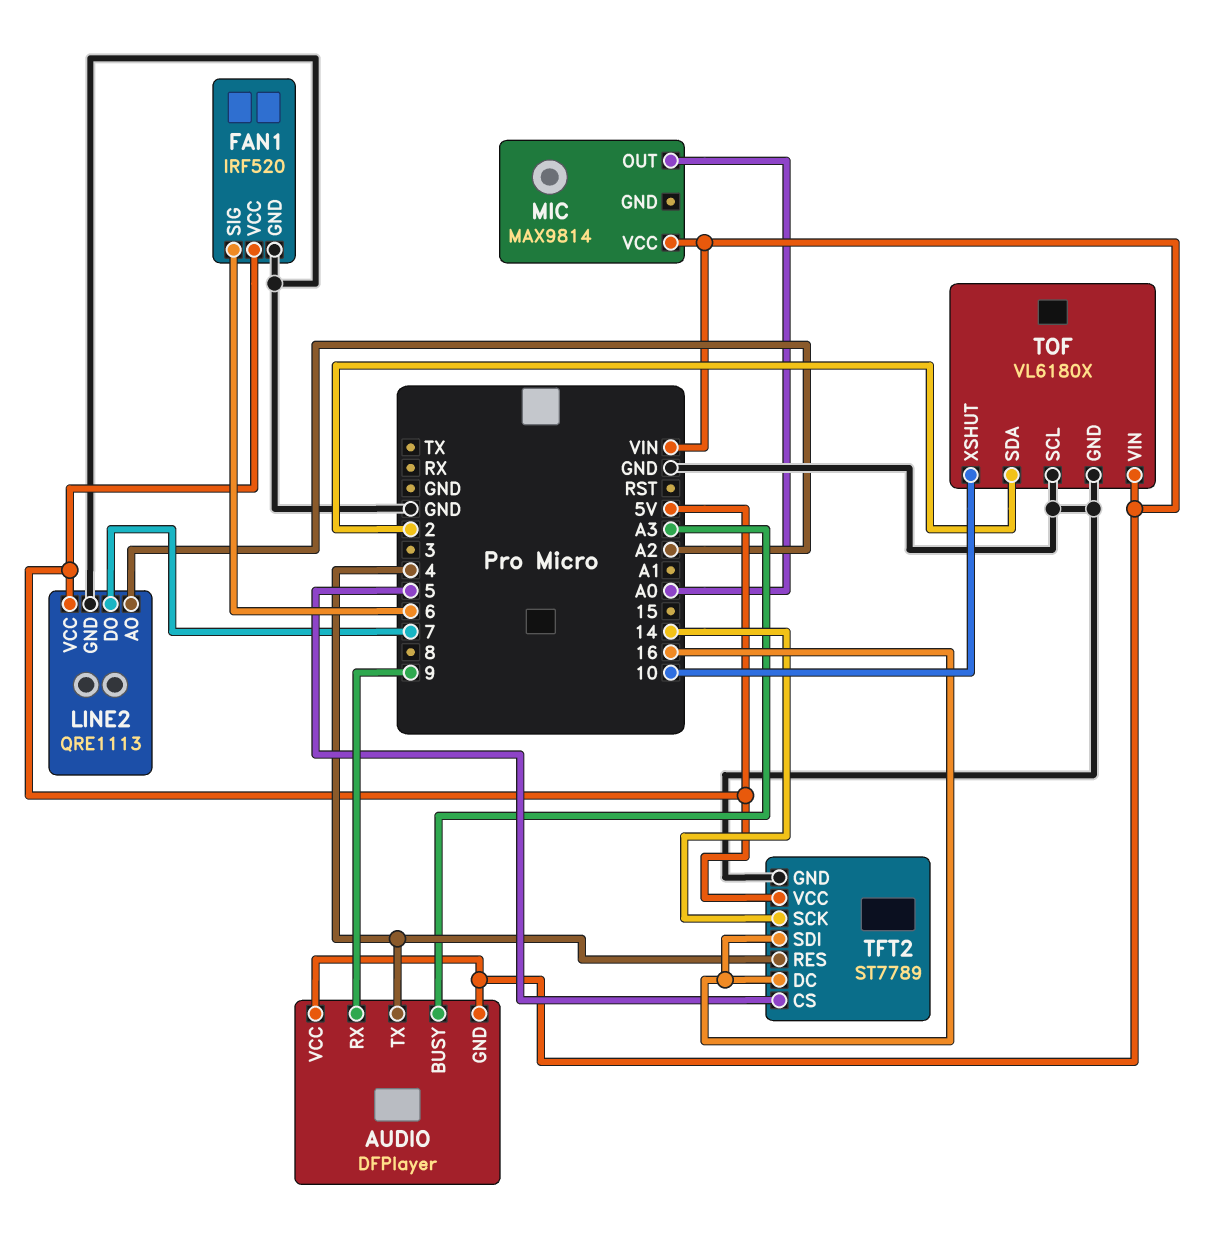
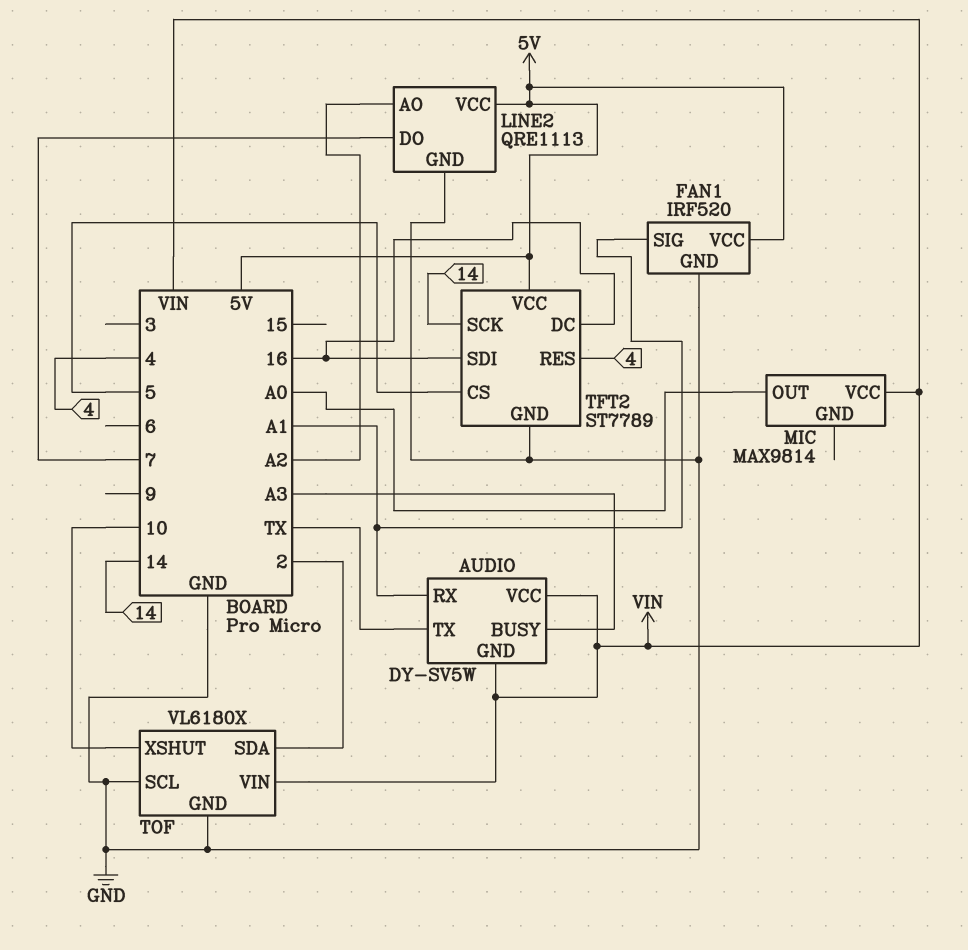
AUDIO: DFPlayer -> DY-SV5W
AUDIO pin RX: 9 -> A1
AUDIO pin TX: 4 -> TX
FAN1 pin SIG: 6 -> A1

